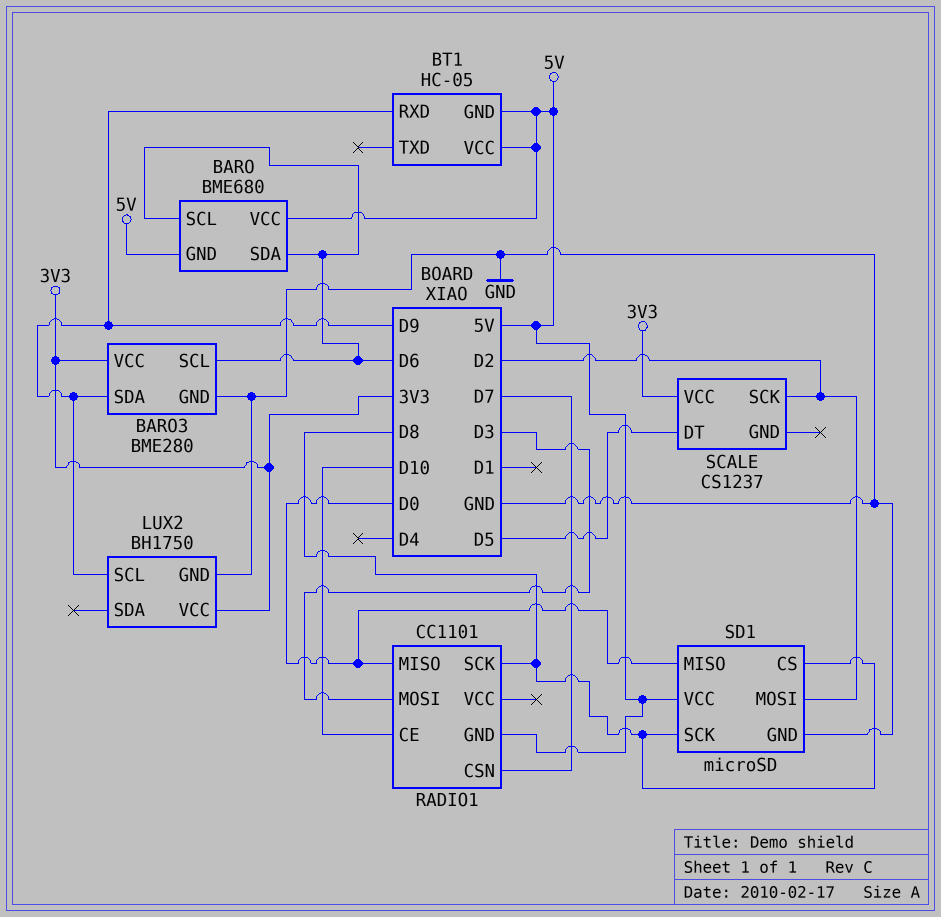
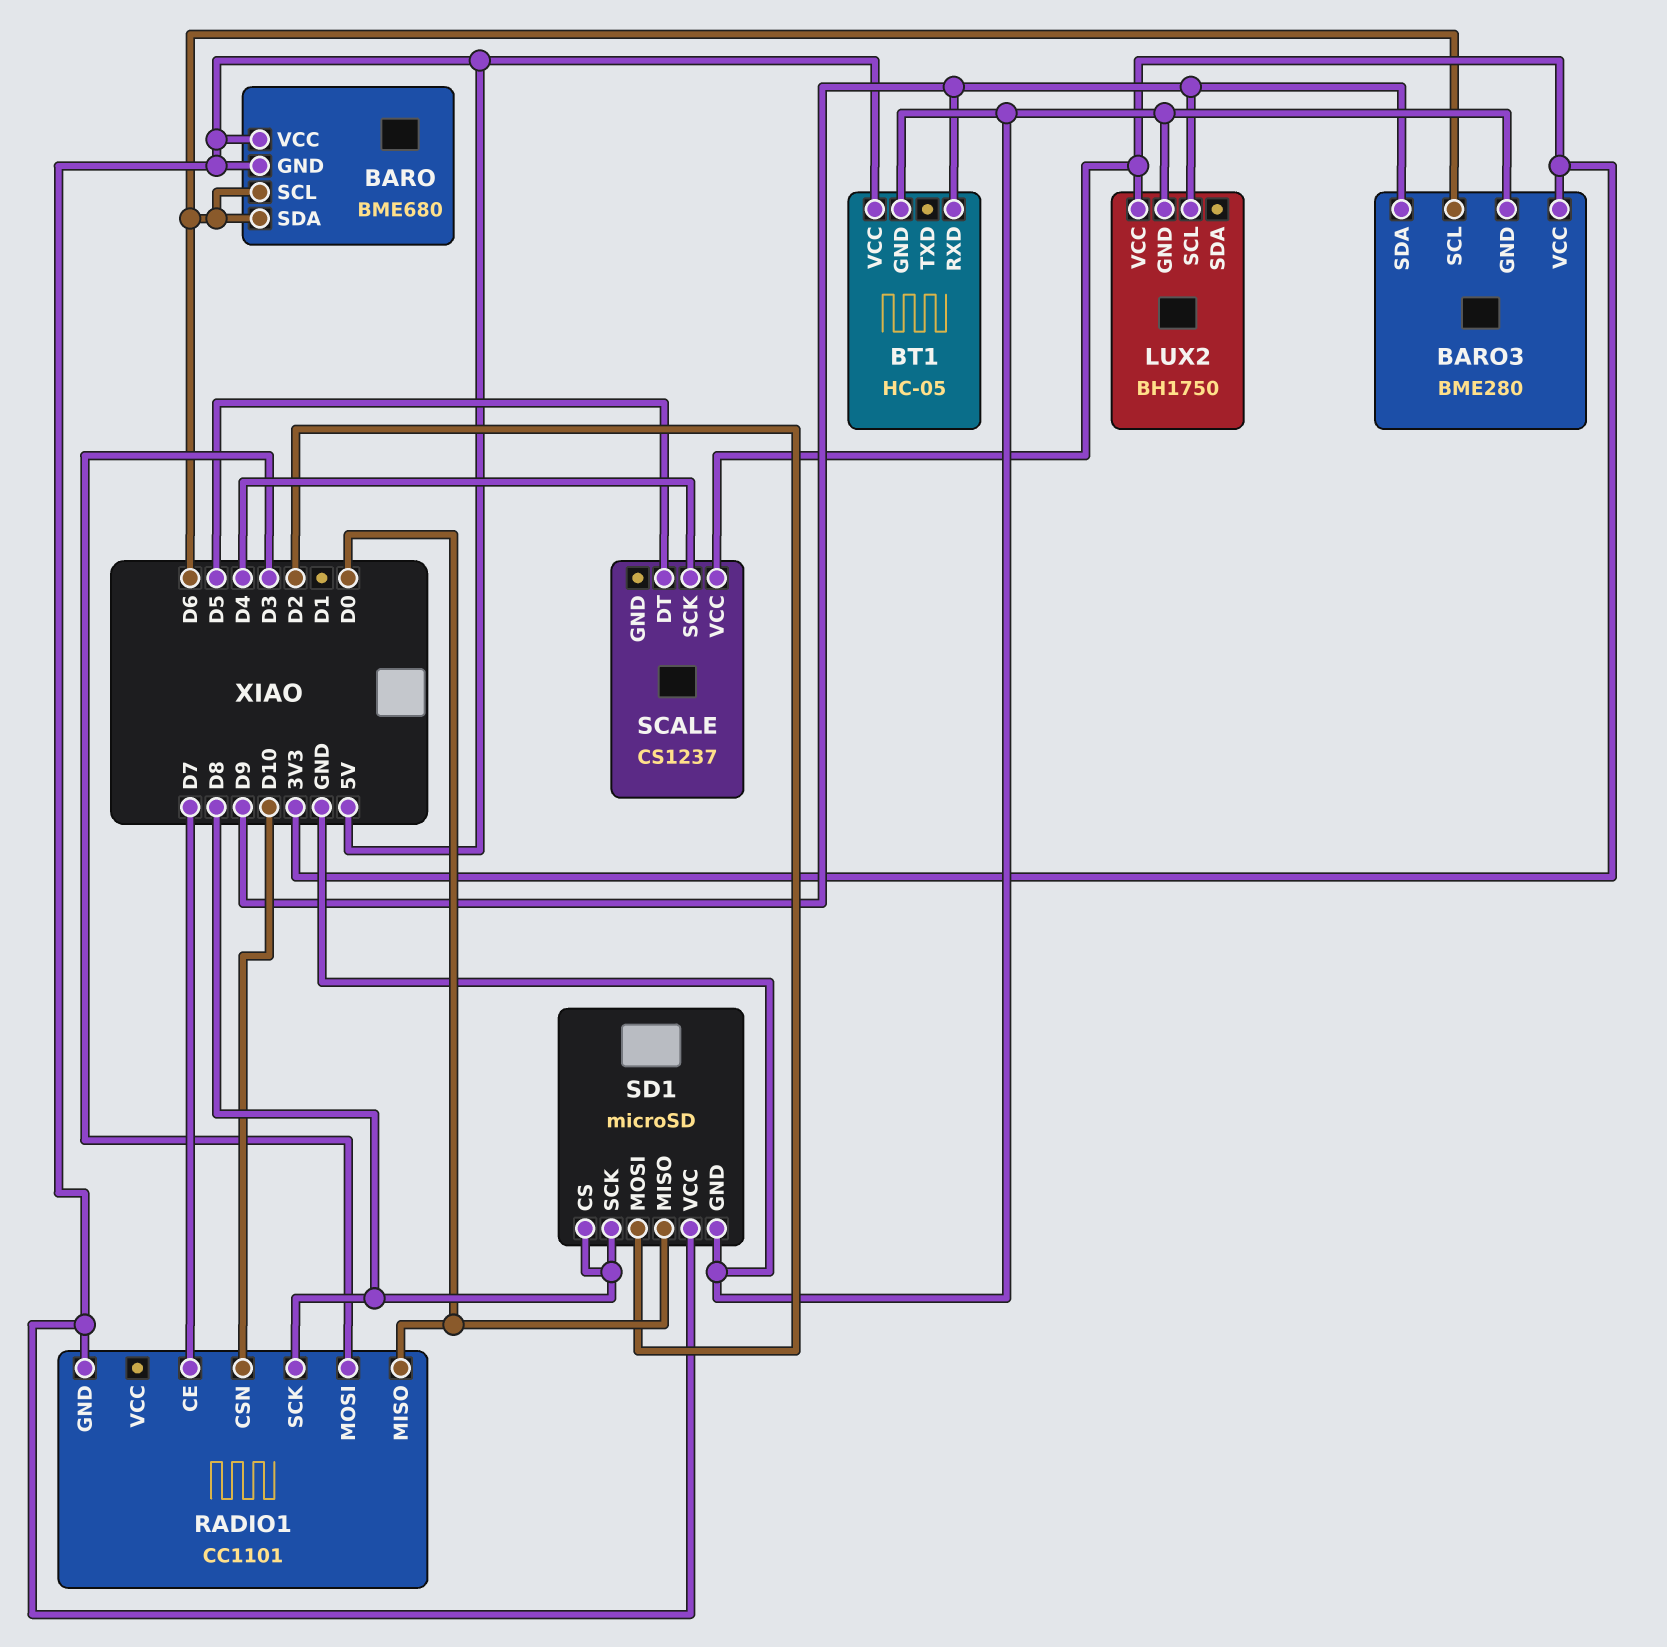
BT1 pin GND: 5V -> GND
RADIO1 pin CE: D10 -> D7
RADIO1 pin CSN: D7 -> D10
SCALE pin SCK: D2 -> D4

